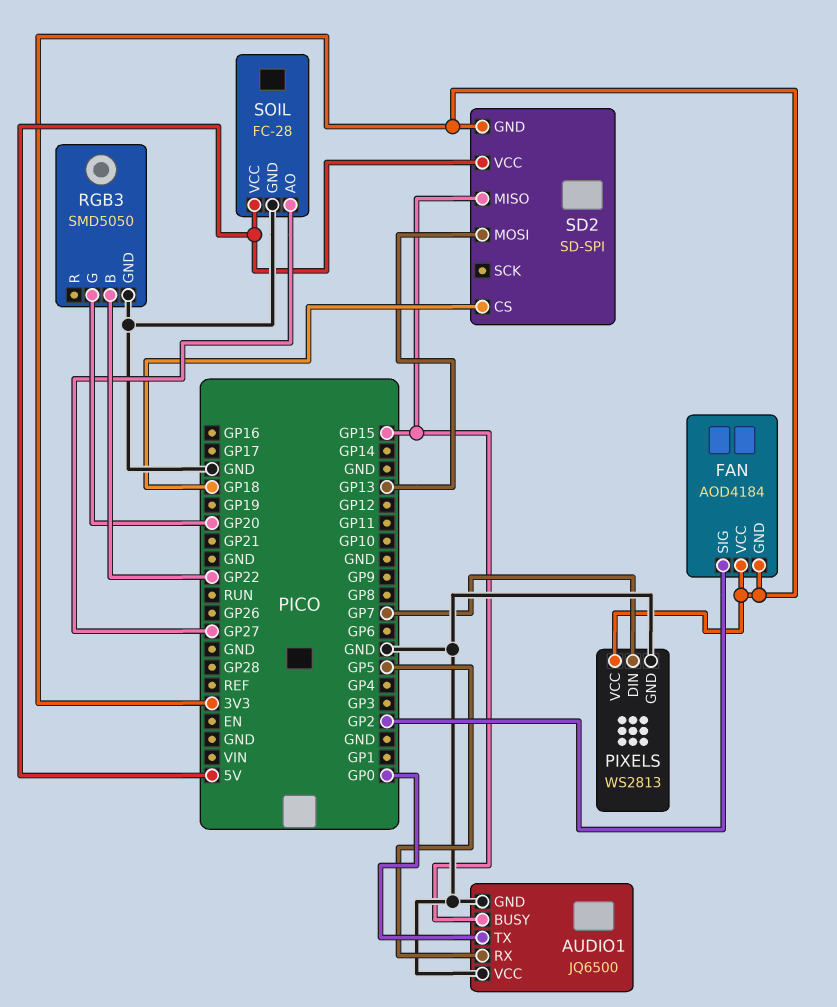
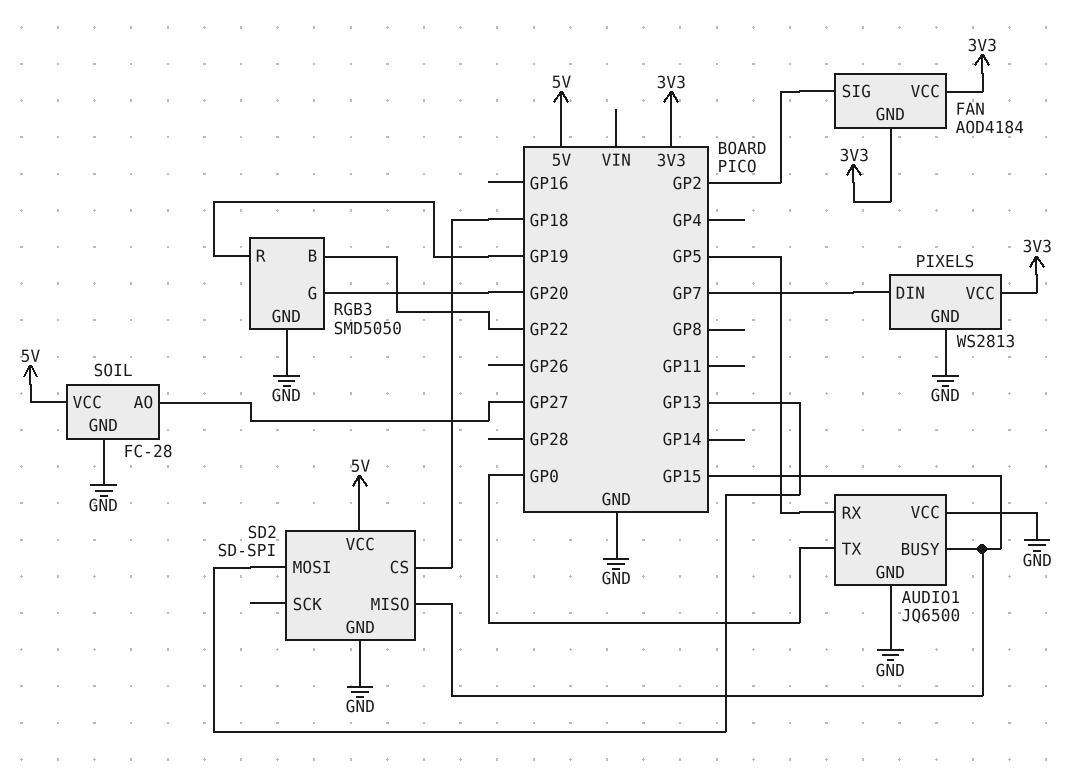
RGB3 pin R: none -> GP19
SD2 pin GND: 3V3 -> GND

